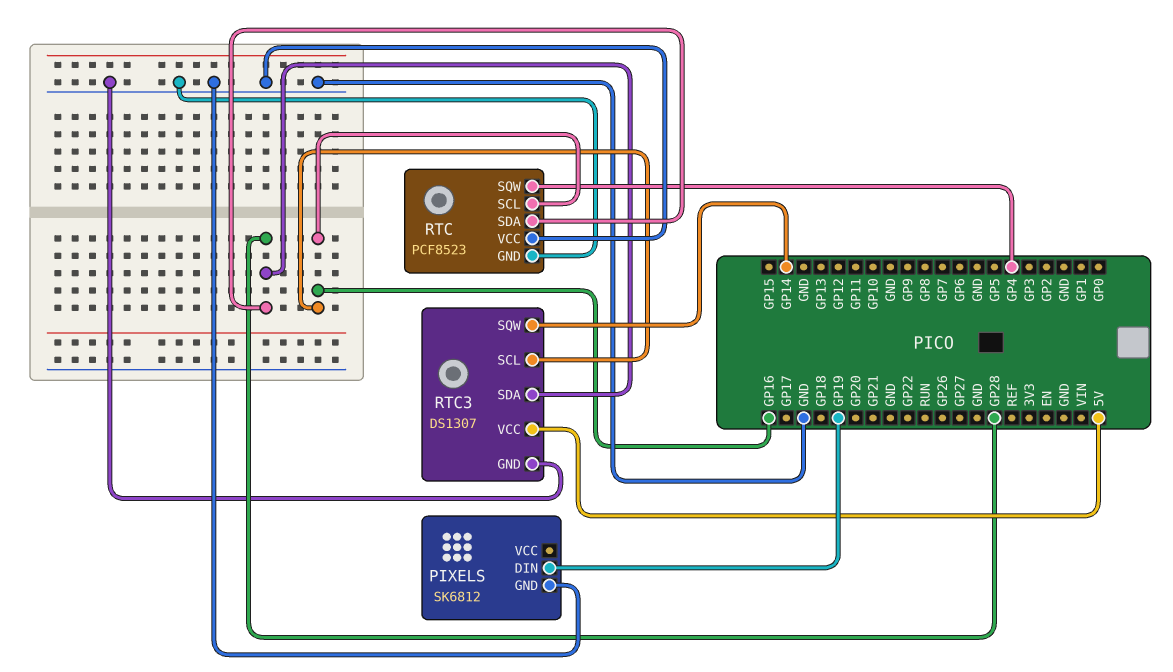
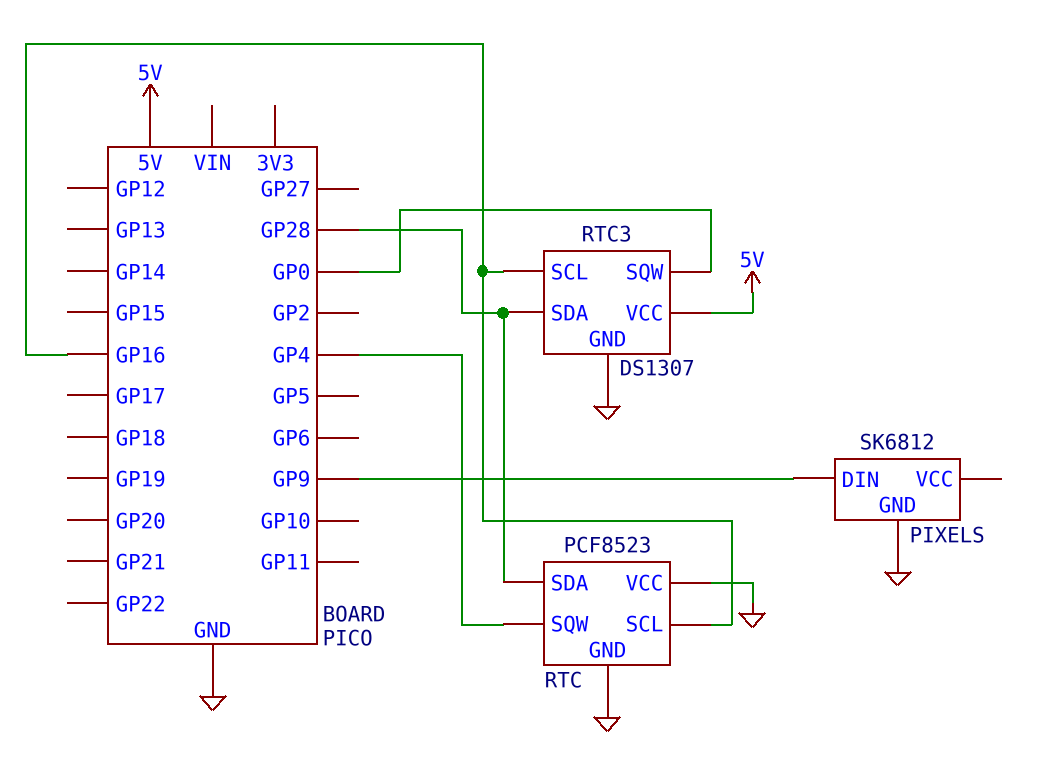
PIXELS pin DIN: GP19 -> GP9
RTC3 pin SQW: GP14 -> GP0

